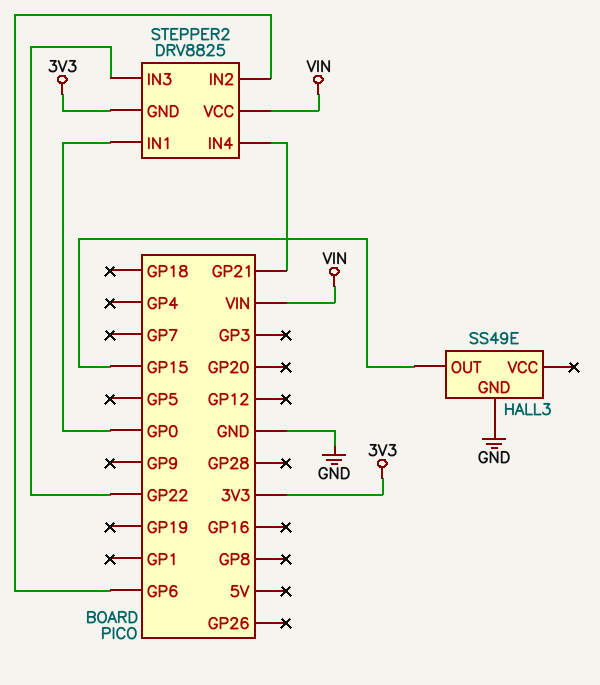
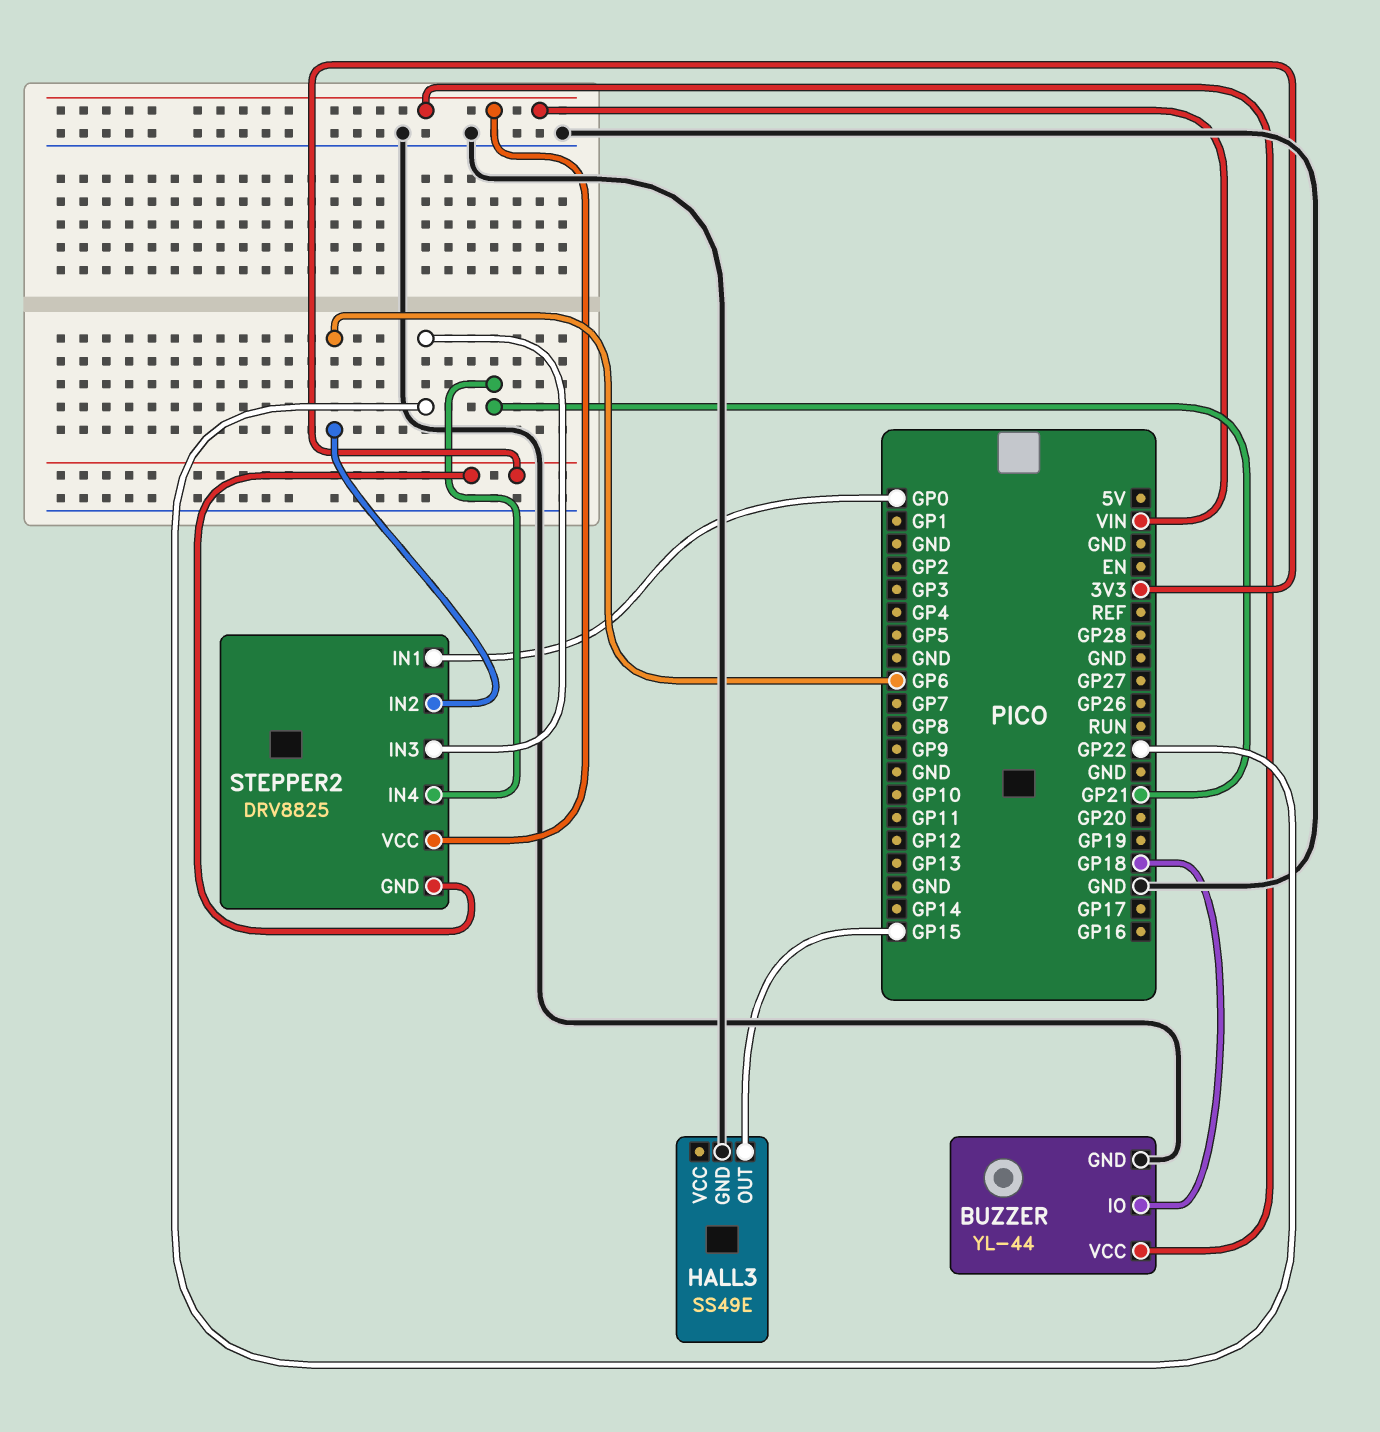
BUZZER: none -> YL-44
BUZZER pin GND: none -> GND
BUZZER pin IO: none -> GP18
BUZZER pin VCC: none -> VIN

